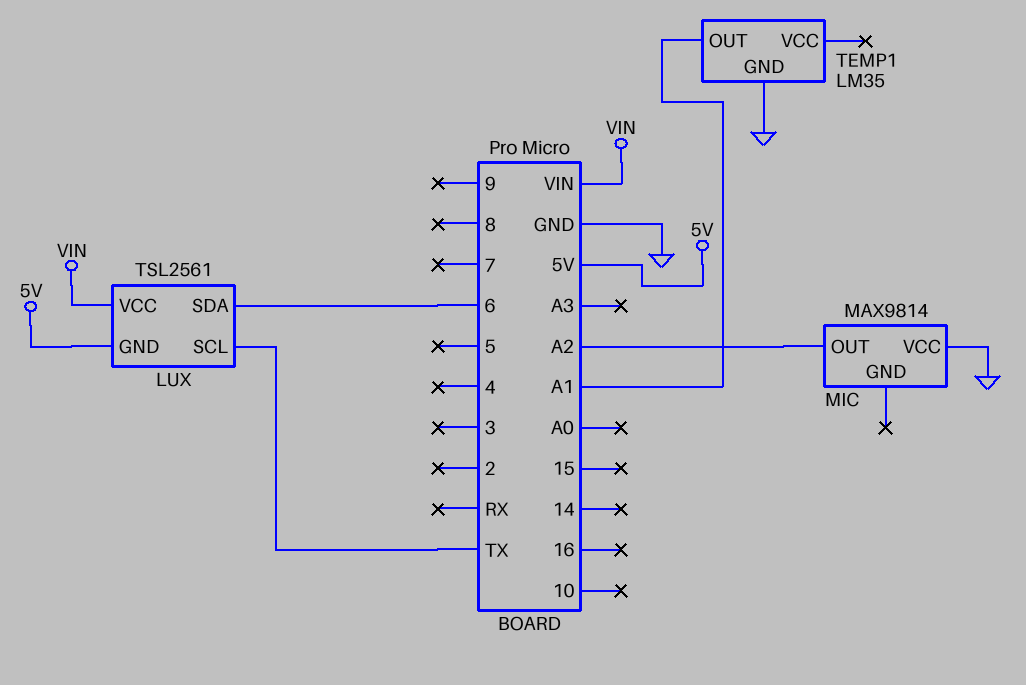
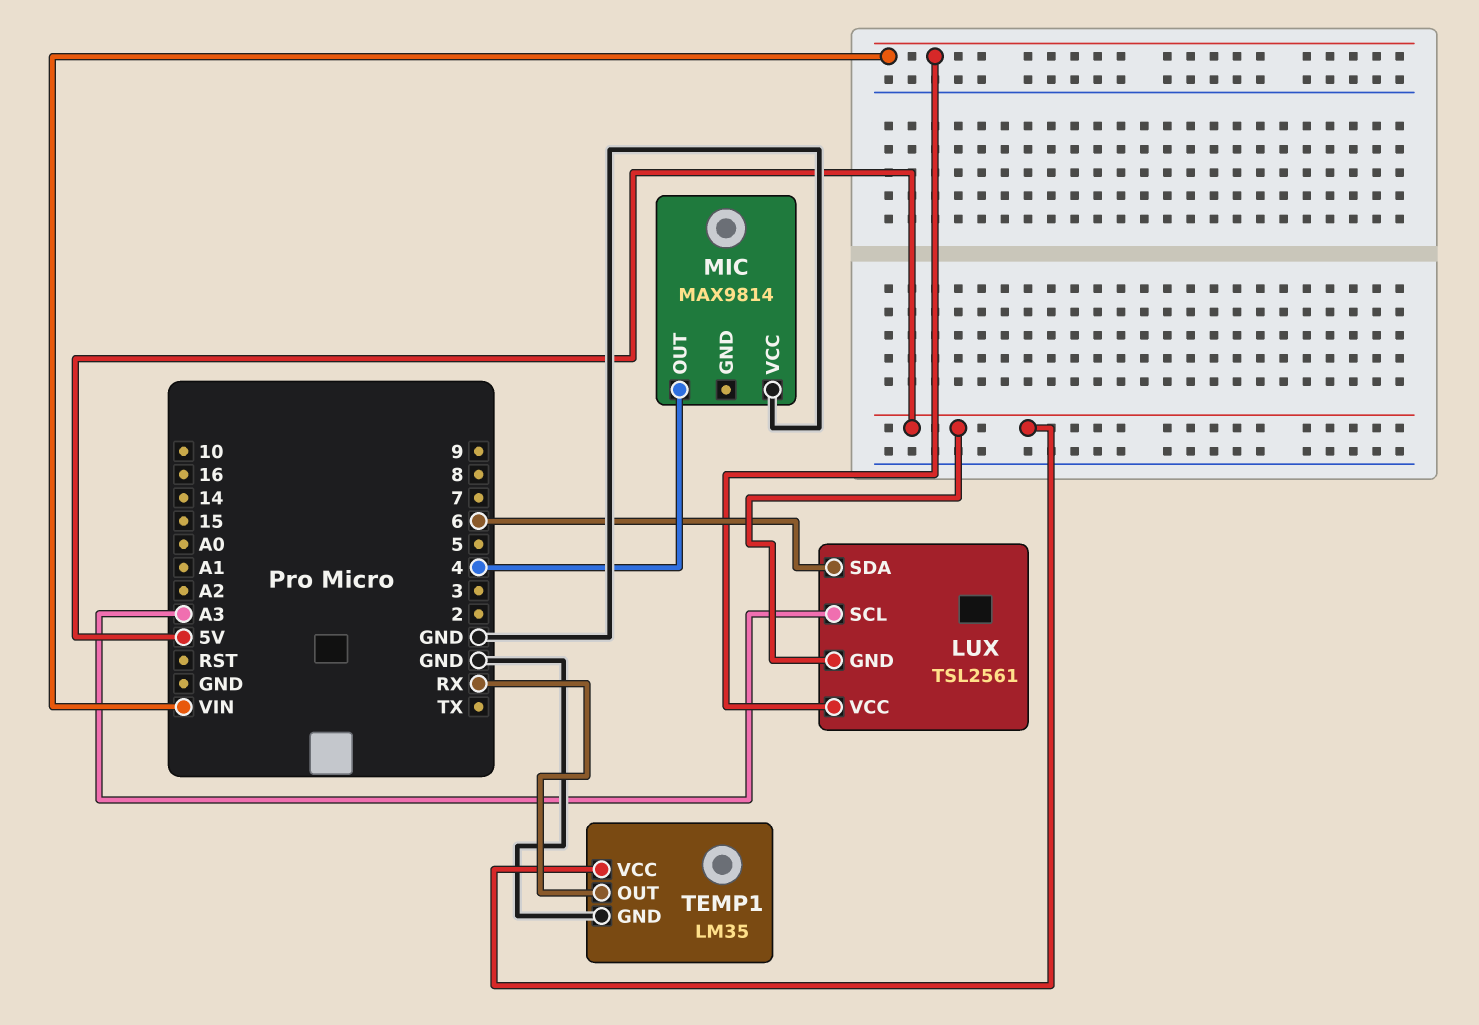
LUX pin SCL: TX -> A3
MIC pin OUT: A2 -> 4
TEMP1 pin OUT: A1 -> RX
TEMP1 pin VCC: none -> 5V

